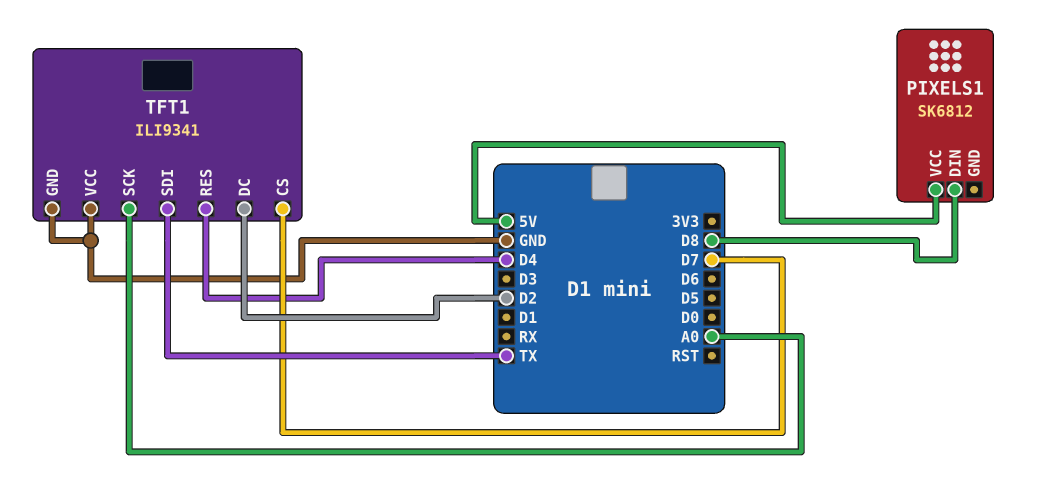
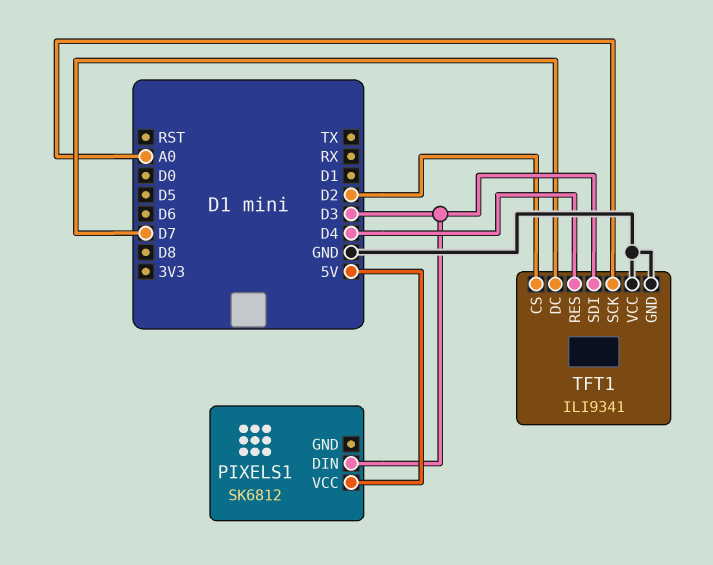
PIXELS1 pin DIN: D8 -> D3
TFT1 pin CS: D7 -> D2
TFT1 pin DC: D2 -> D7
TFT1 pin SDI: TX -> D3

